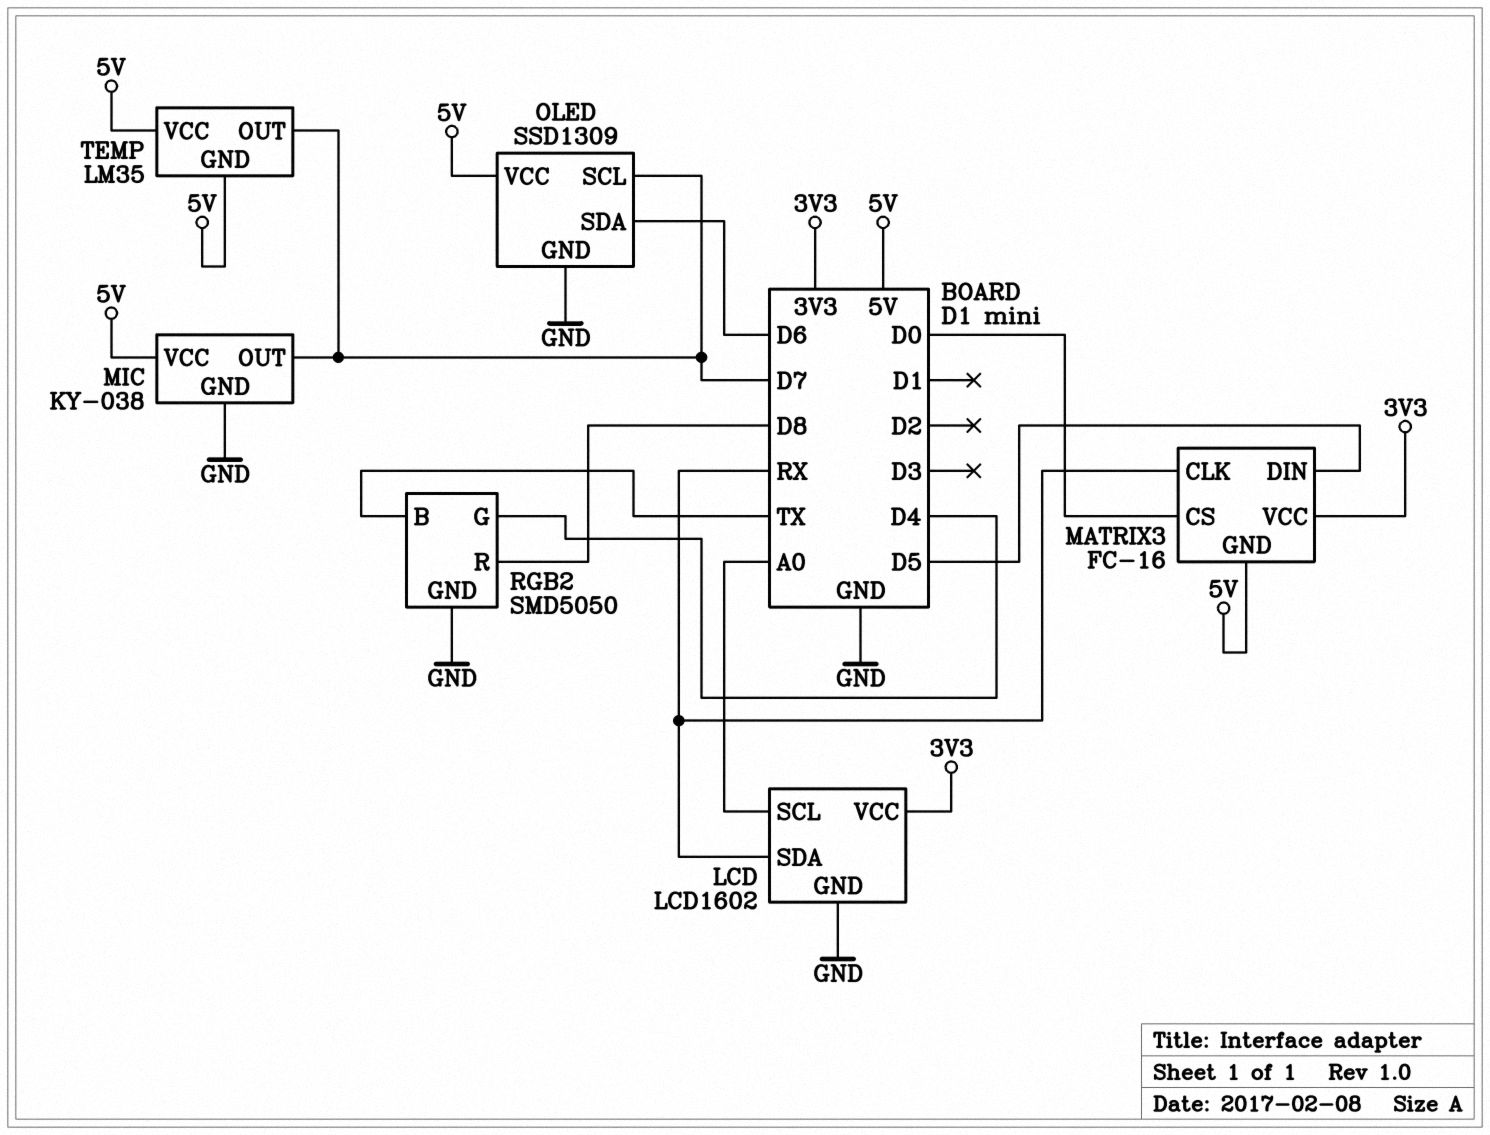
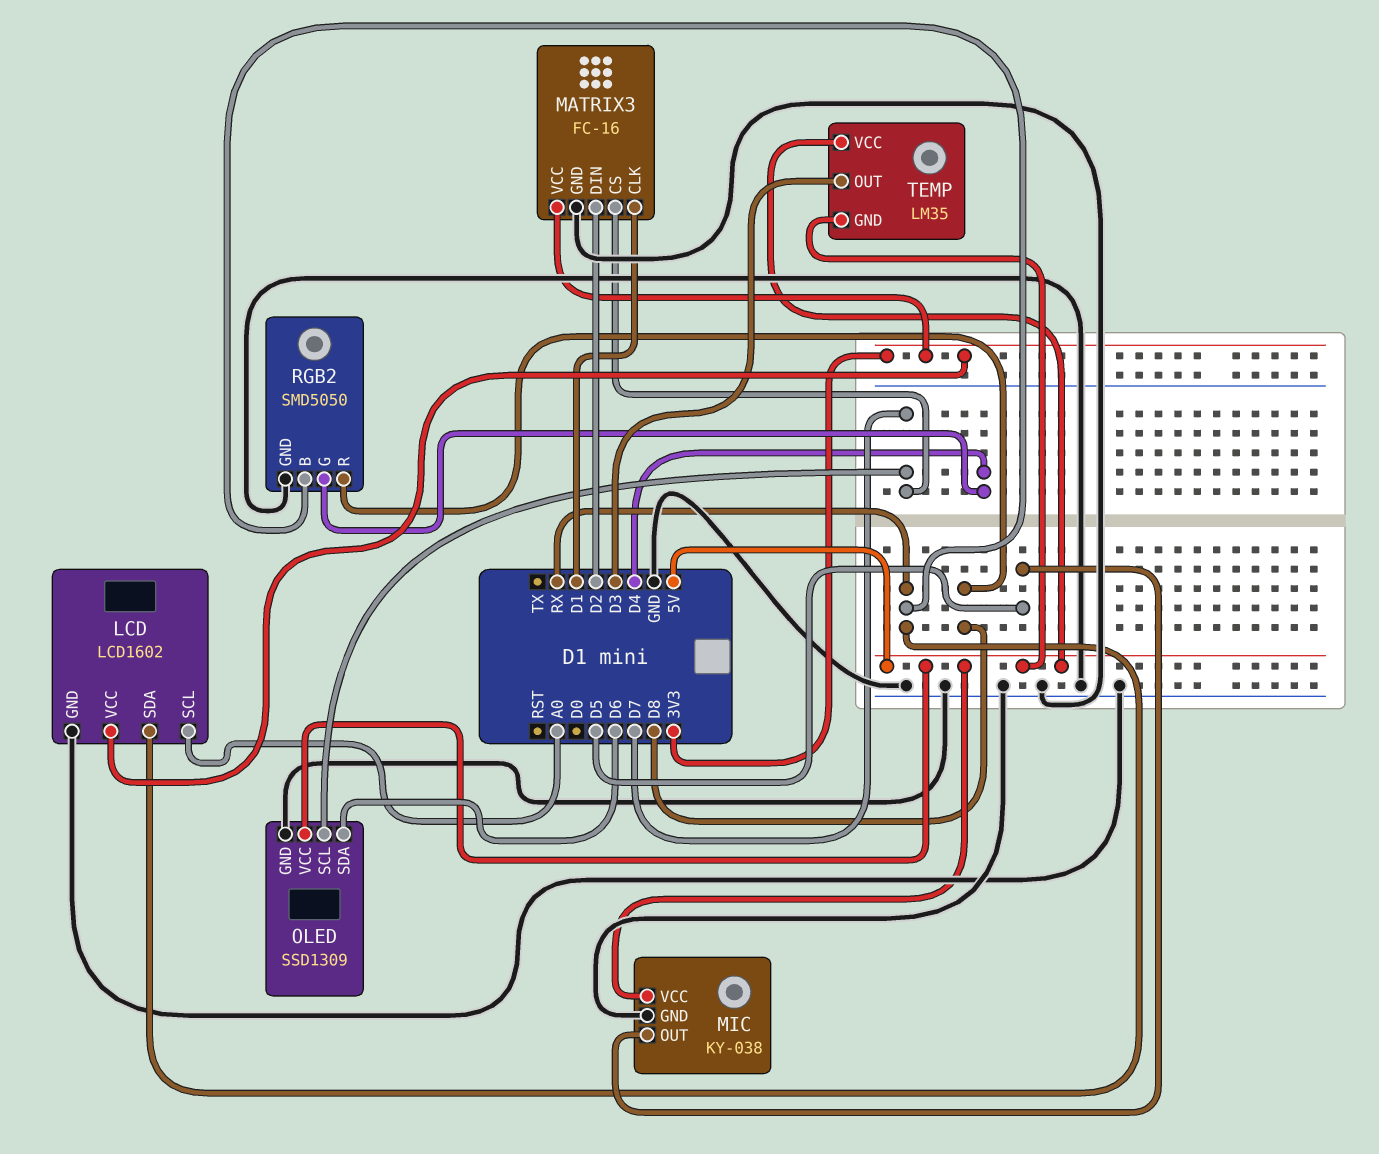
MATRIX3 pin CLK: RX -> D1
MATRIX3 pin CS: D0 -> D7
MATRIX3 pin DIN: D5 -> D2
MATRIX3 pin GND: 5V -> GND
MIC pin OUT: D7 -> D5
RGB2 pin B: TX -> RX
TEMP pin OUT: D7 -> D3

